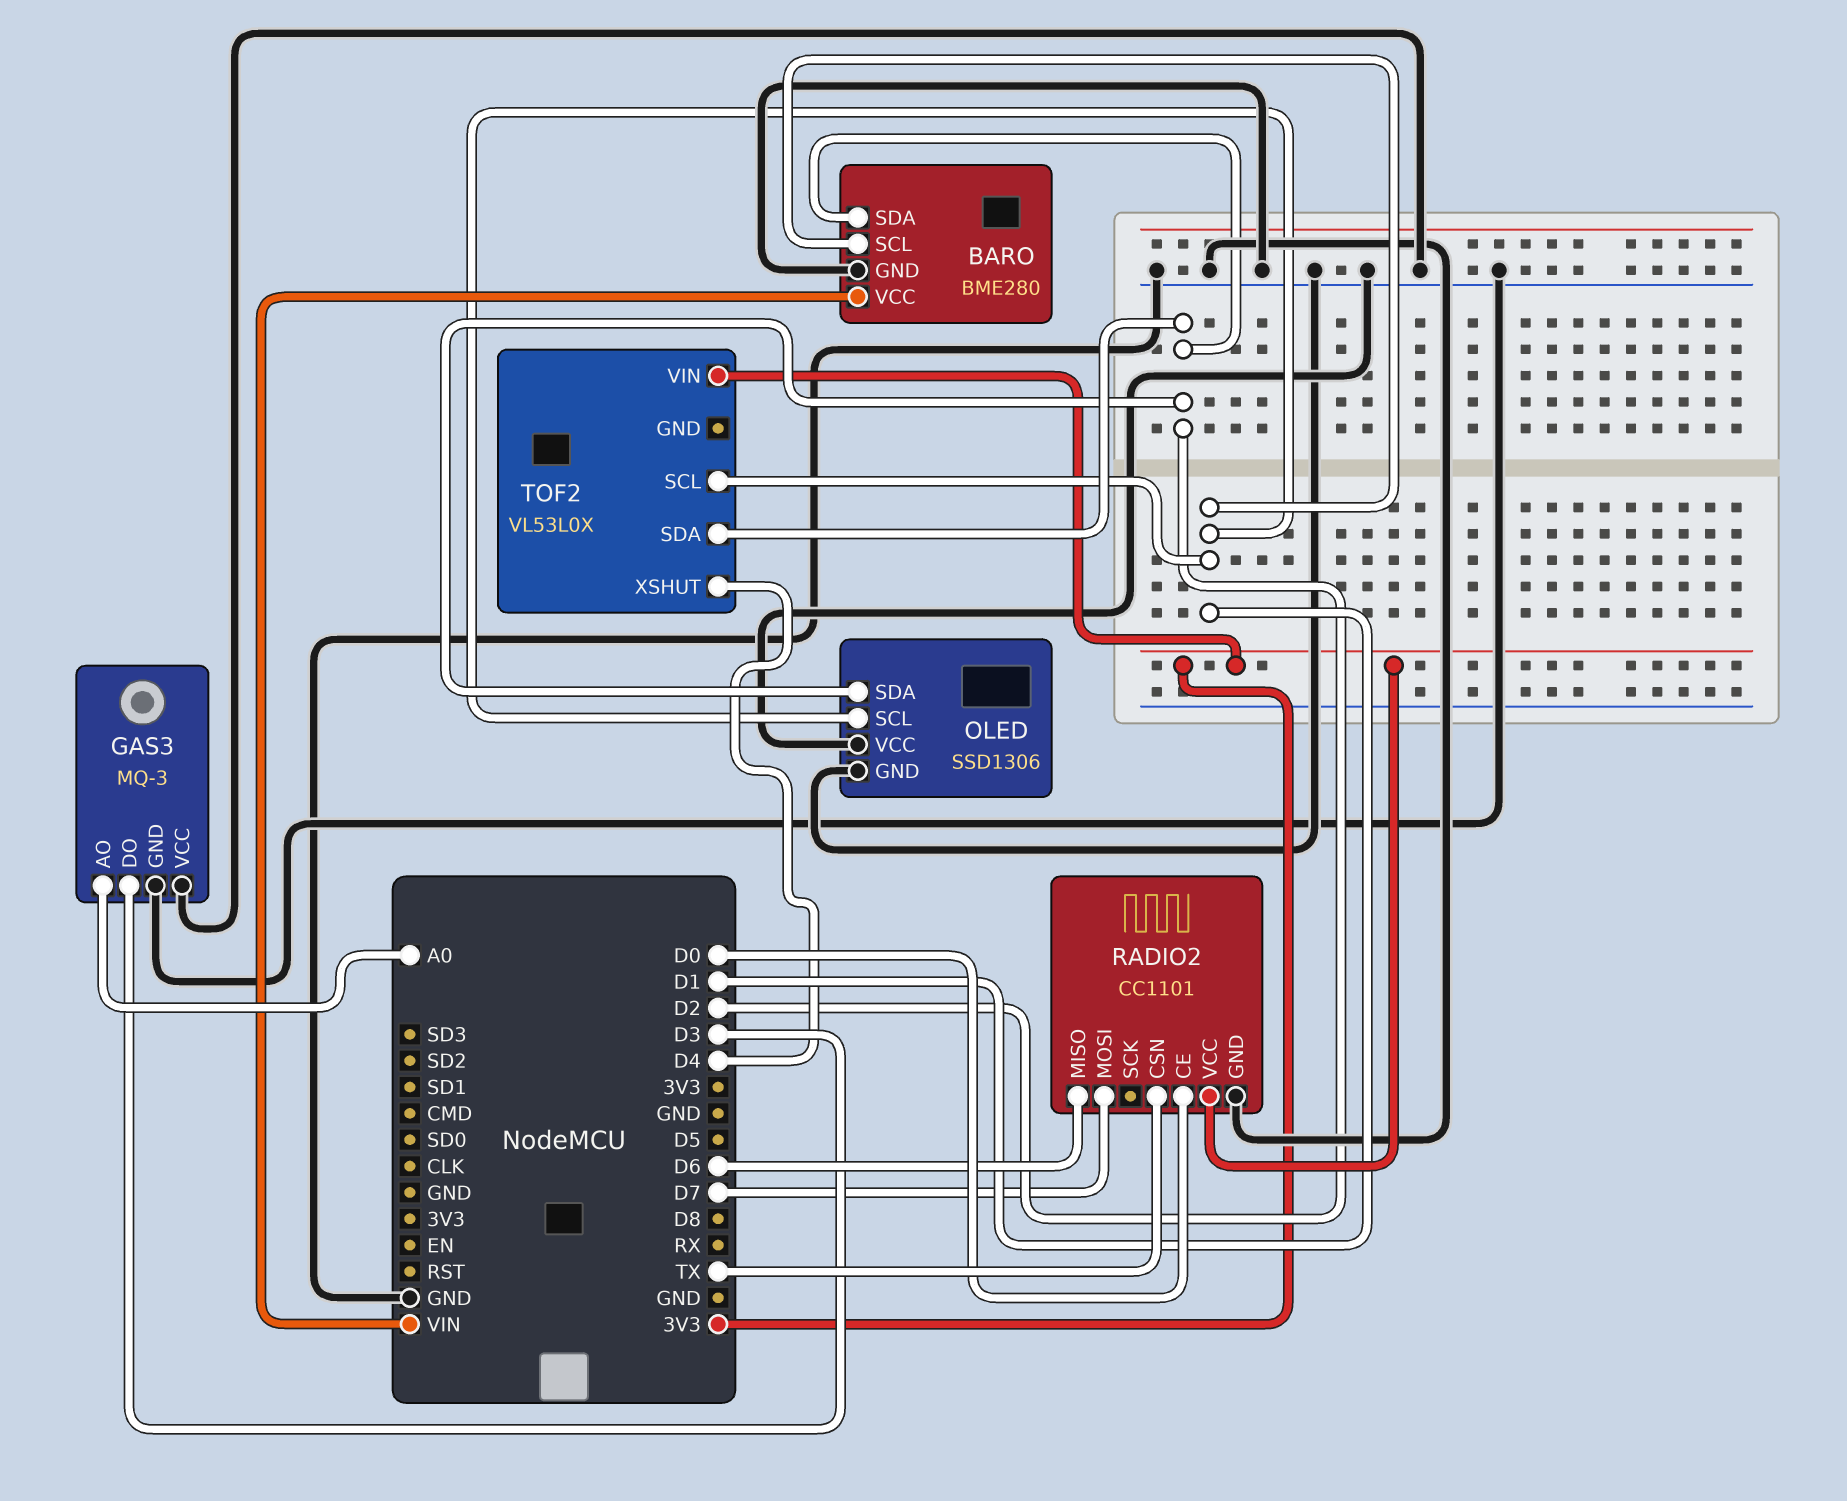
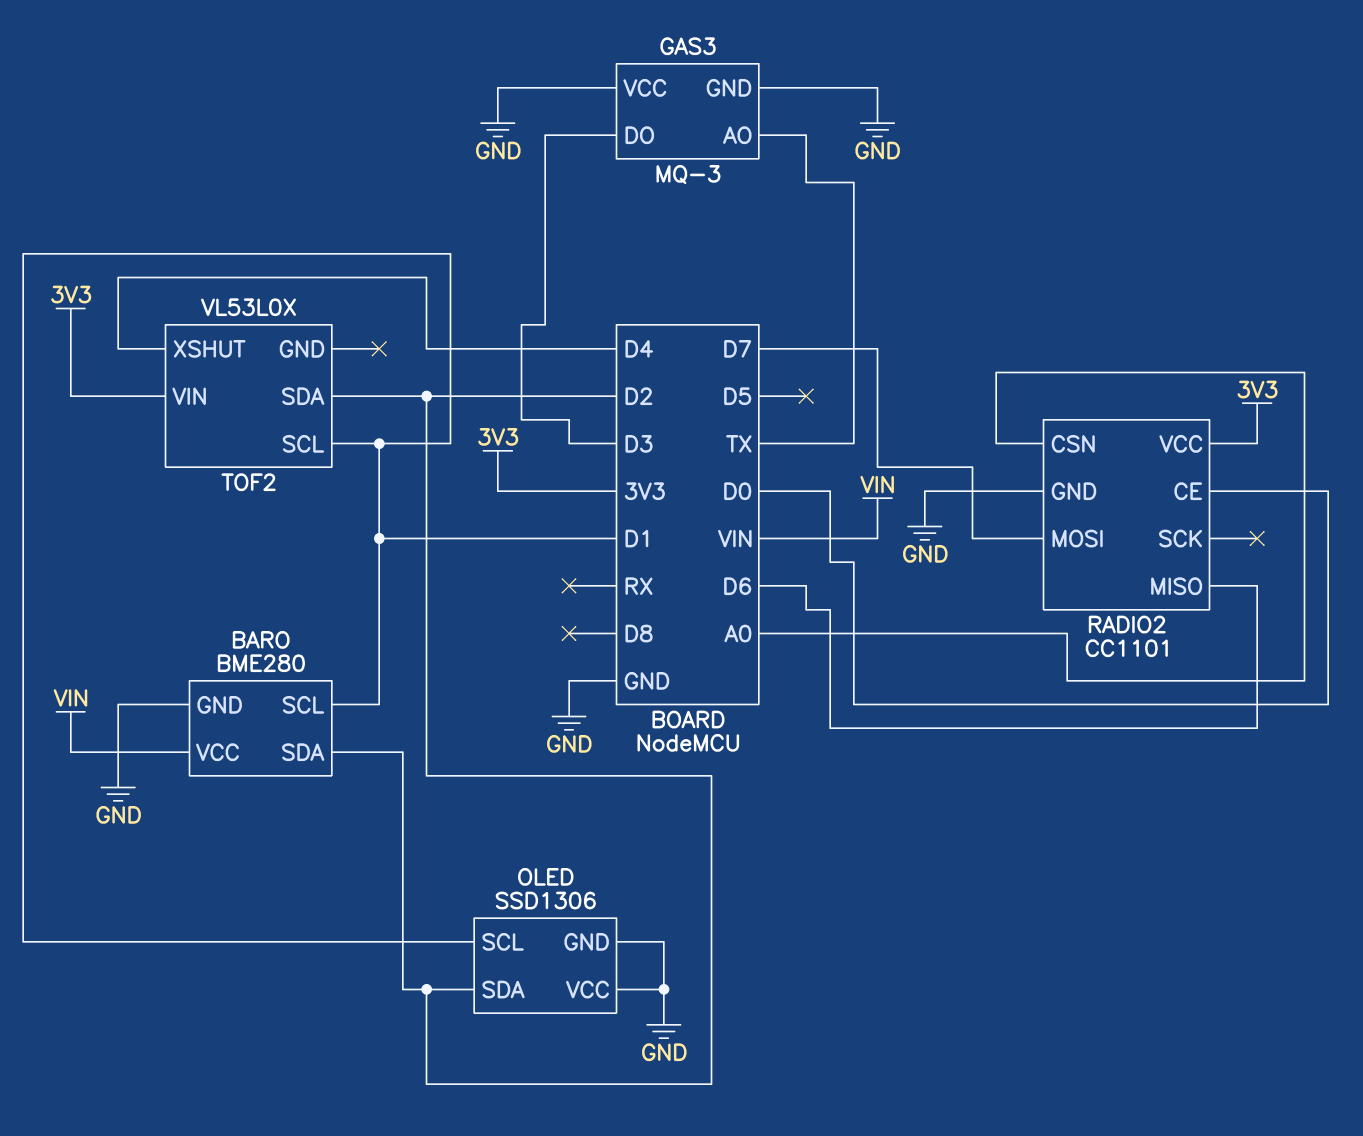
GAS3 pin AO: A0 -> TX
RADIO2 pin CSN: TX -> A0

